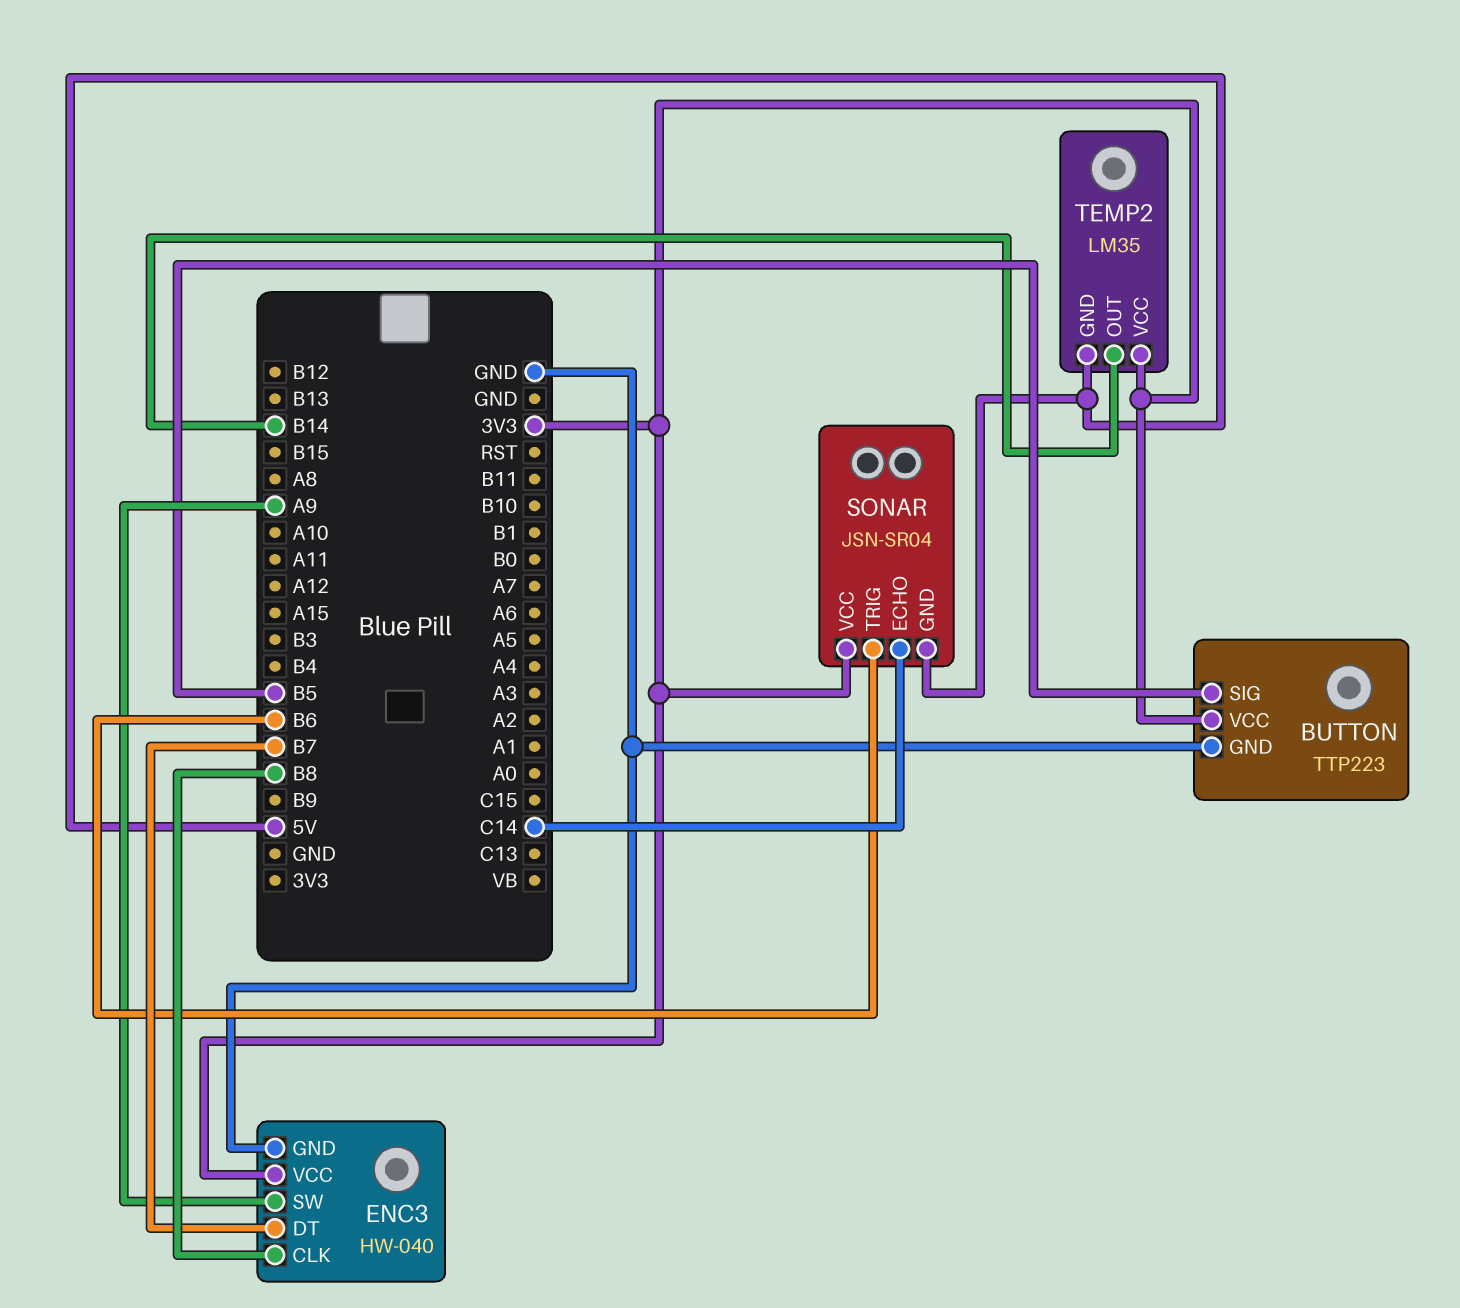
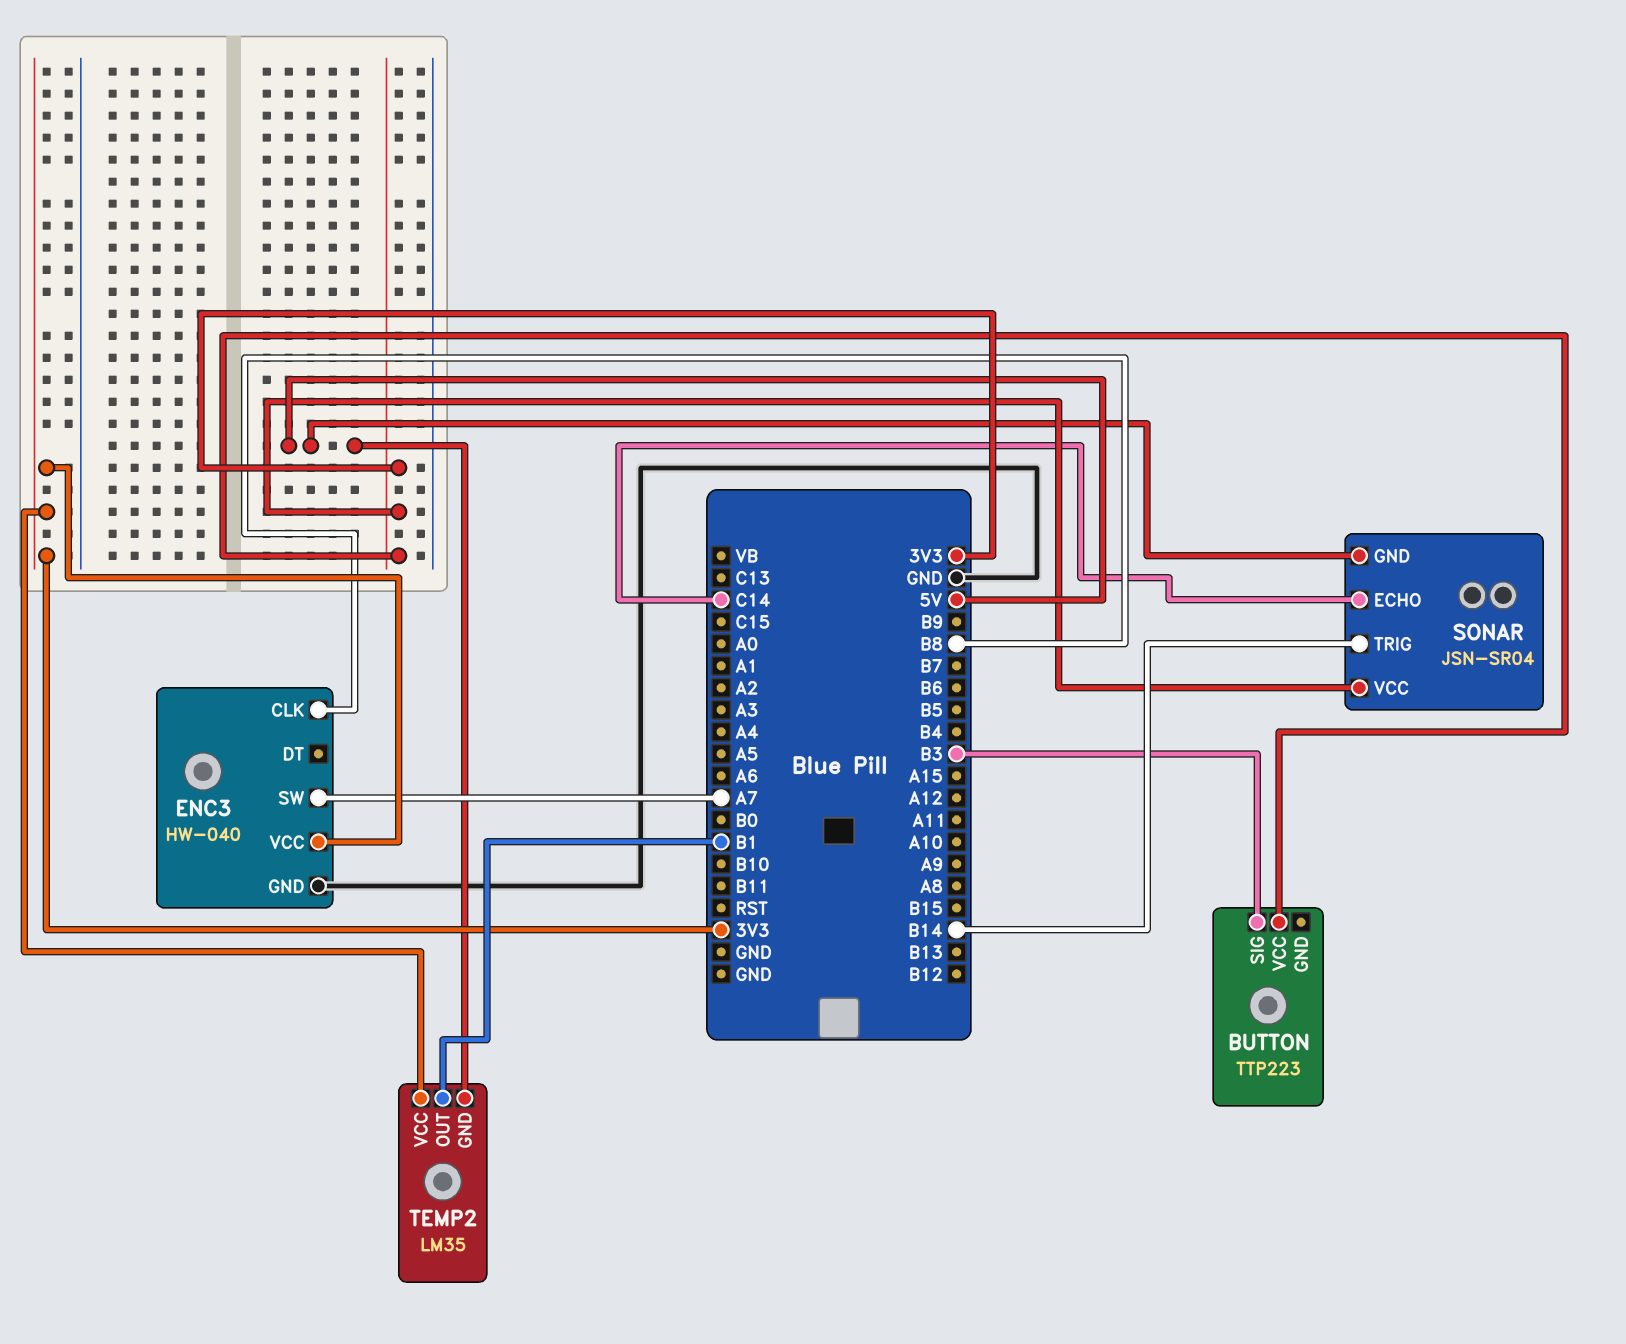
BUTTON pin GND: GND -> none
BUTTON pin SIG: B5 -> B3
ENC3 pin DT: B7 -> none
ENC3 pin SW: A9 -> A7
SONAR pin TRIG: B6 -> B14
TEMP2 pin OUT: B14 -> B1

